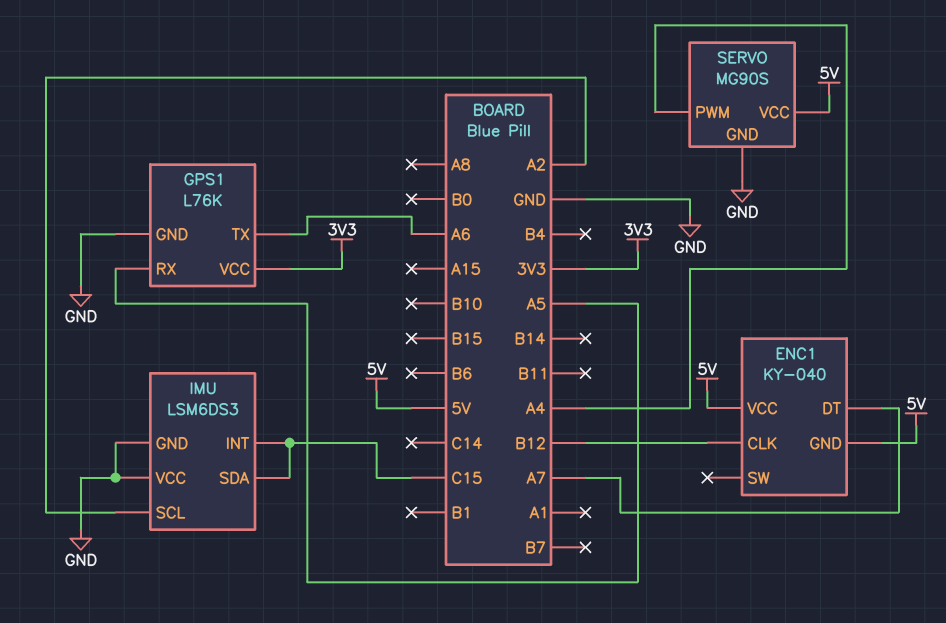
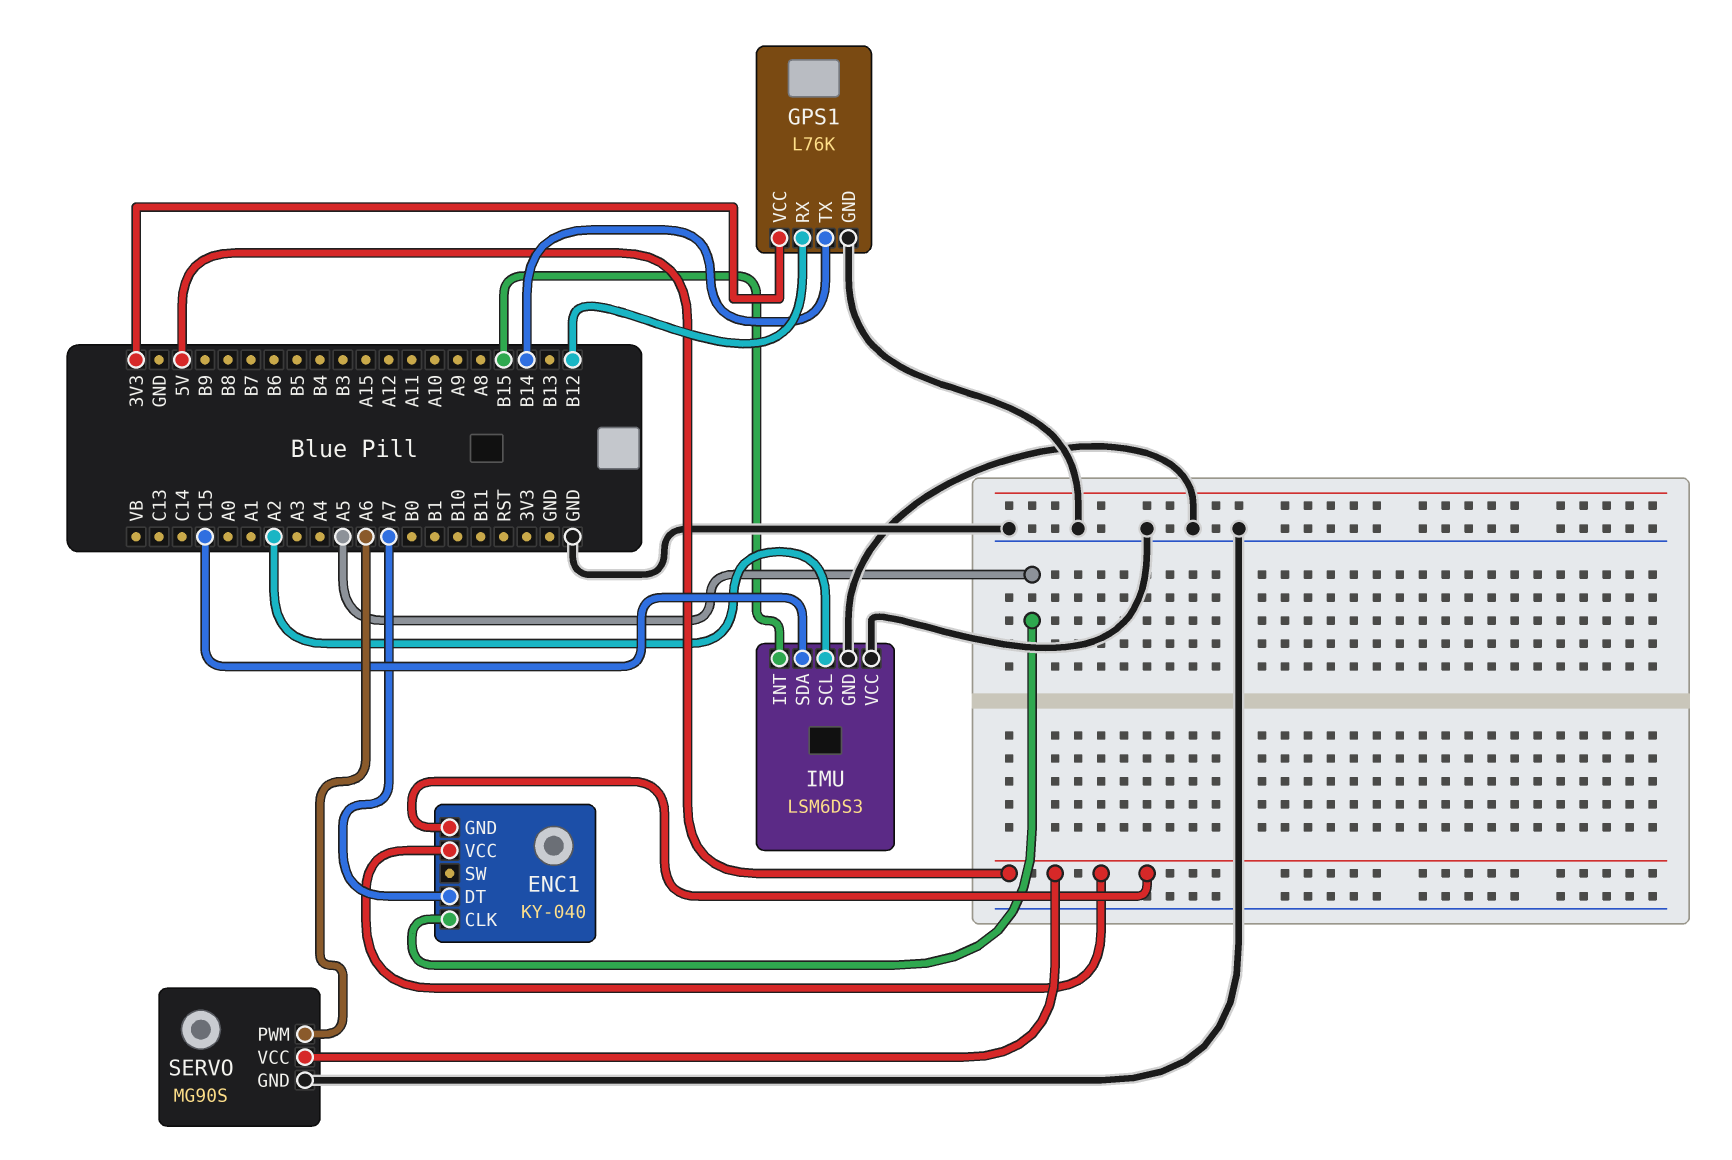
ENC1 pin CLK: B12 -> A5
GPS1 pin RX: A5 -> B12
GPS1 pin TX: A6 -> B14
IMU pin INT: C15 -> B15
SERVO pin PWM: A4 -> A6

